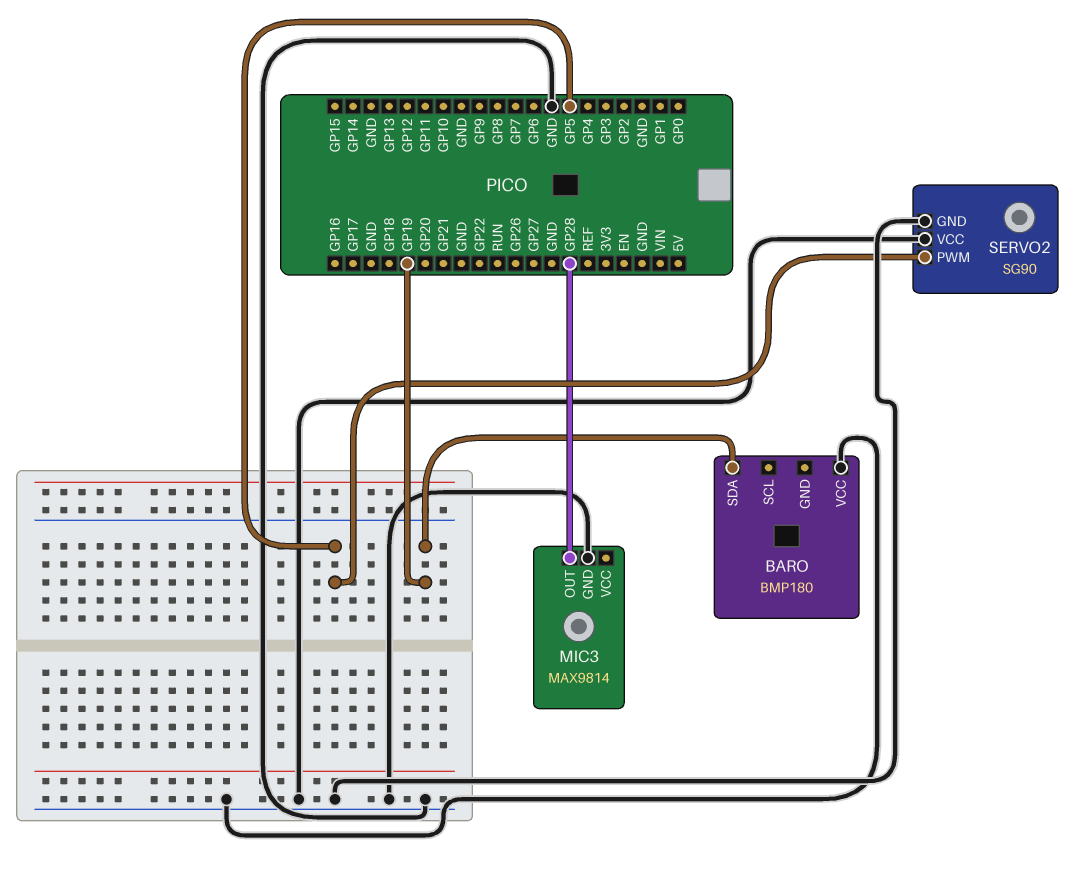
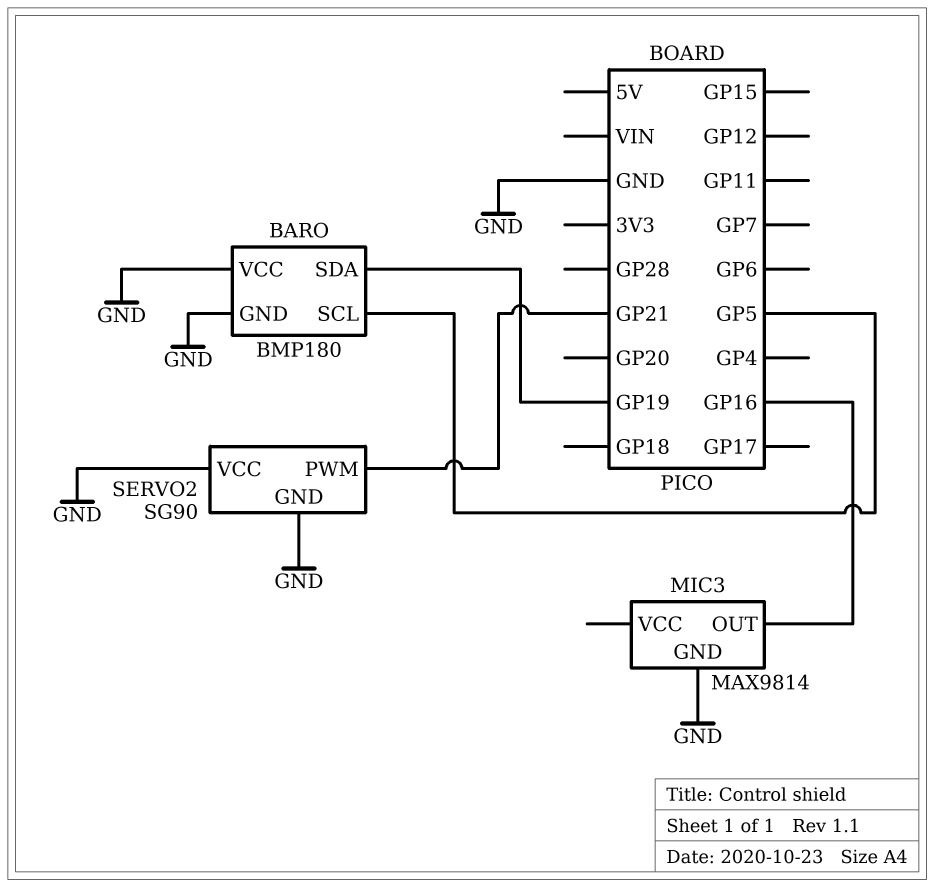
BARO pin GND: none -> GND
BARO pin SCL: none -> GP5
MIC3 pin OUT: GP28 -> GP16
SERVO2 pin PWM: GP5 -> GP21

